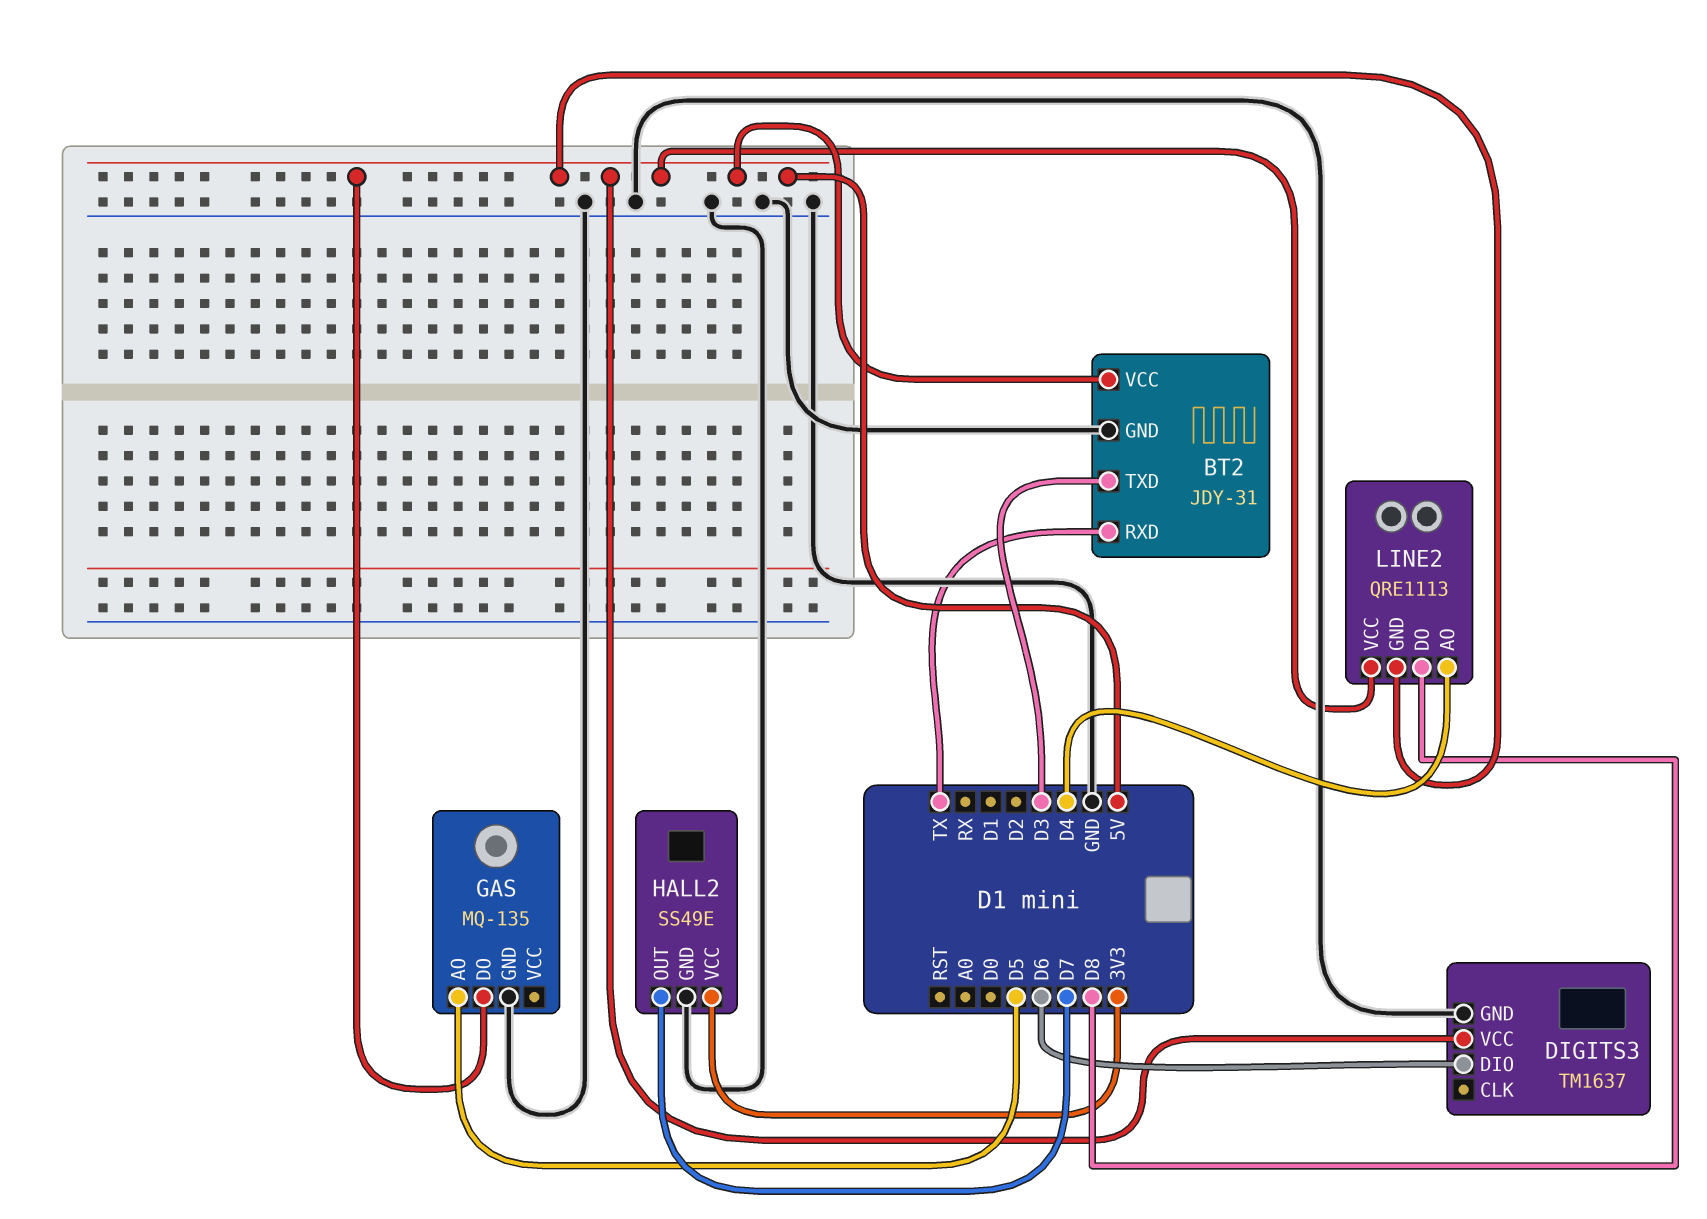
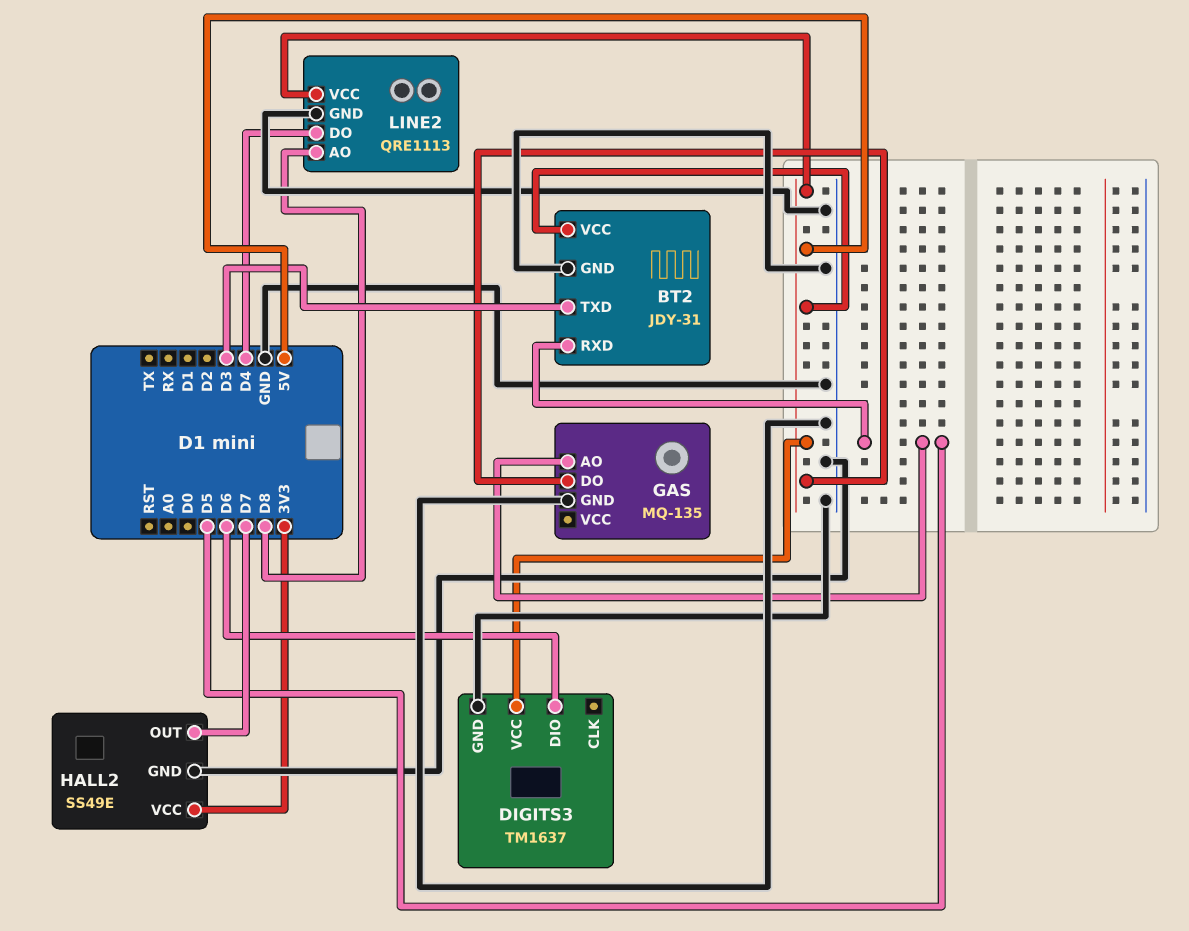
BT2 pin RXD: TX -> D5
LINE2 pin AO: D4 -> D8
LINE2 pin DO: D8 -> D4
LINE2 pin GND: 5V -> GND

